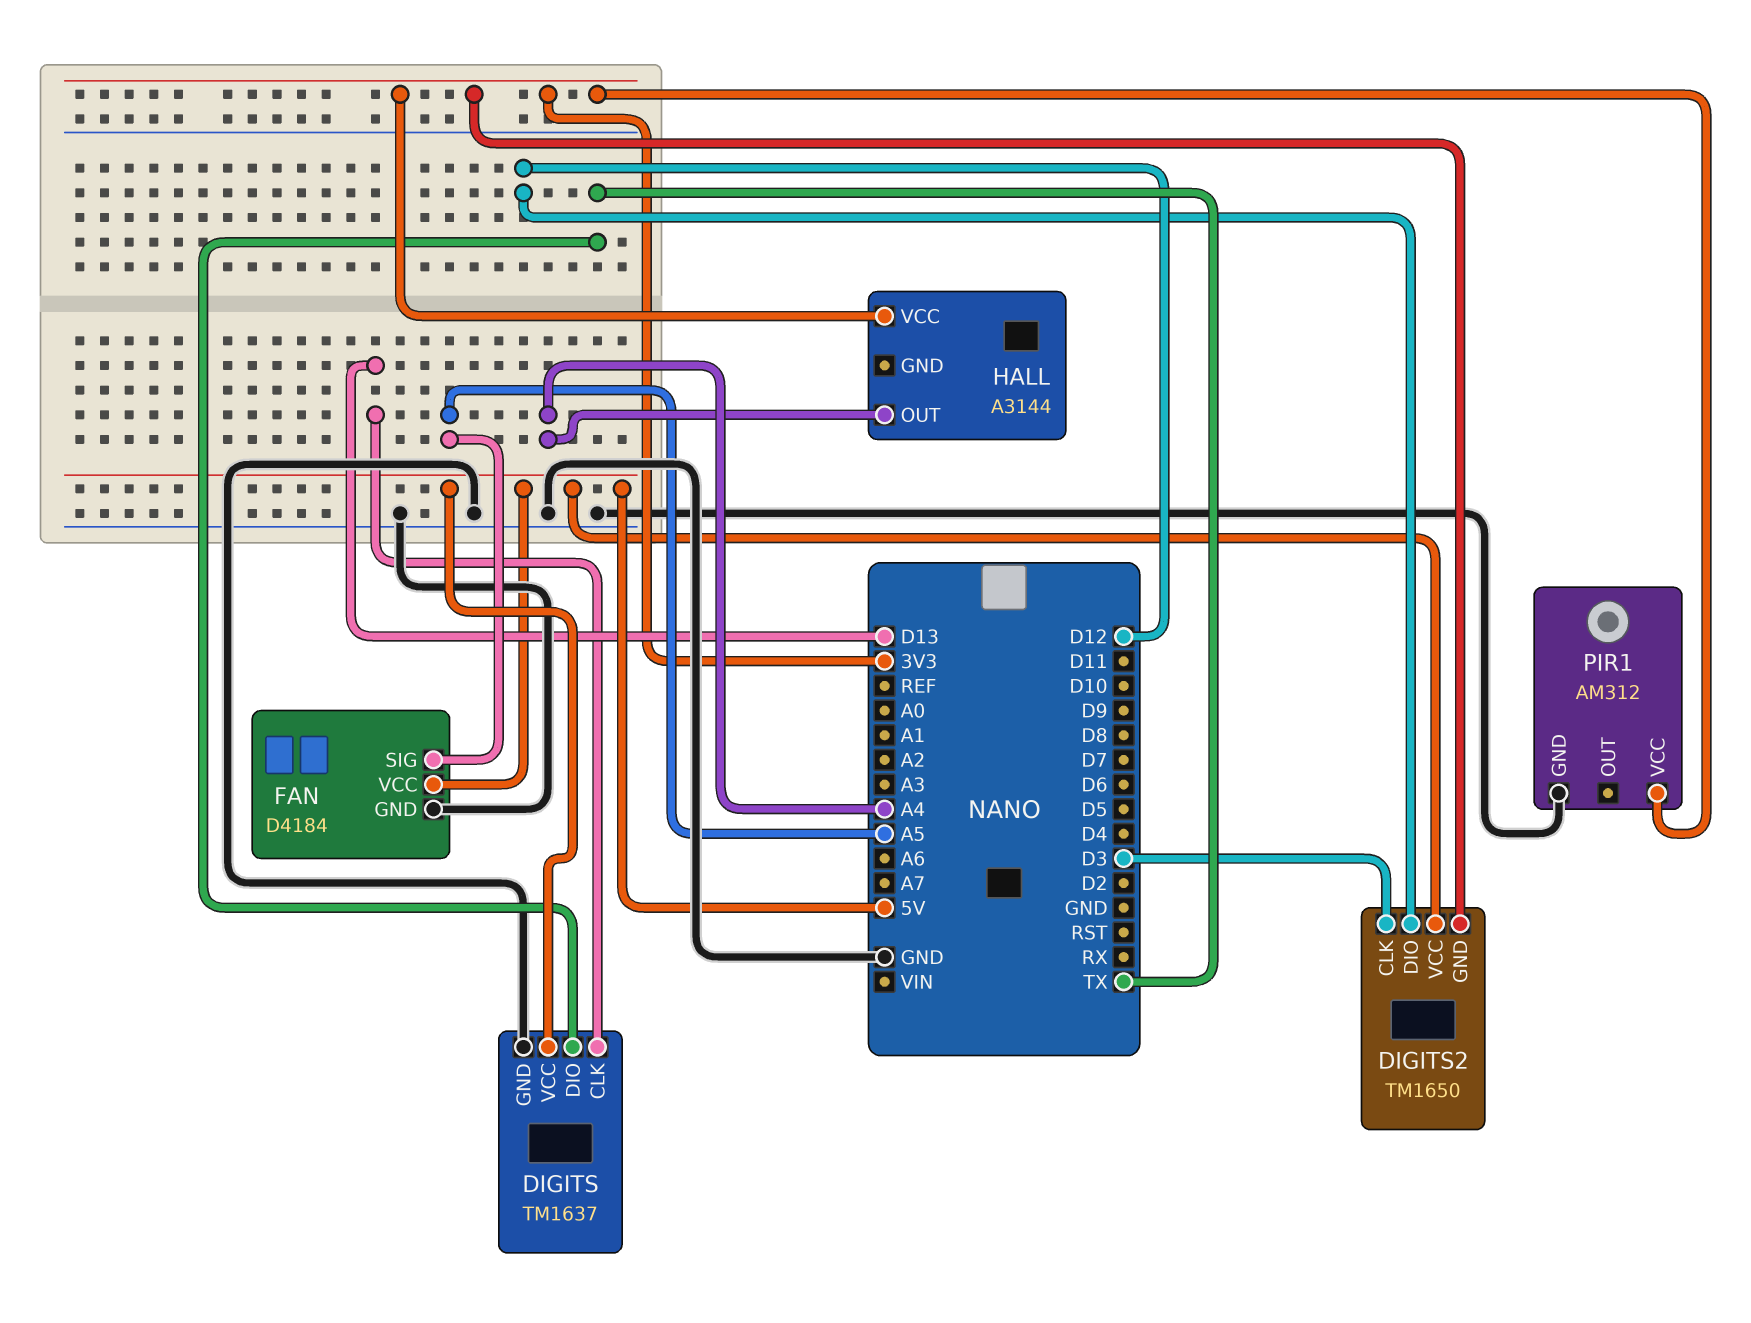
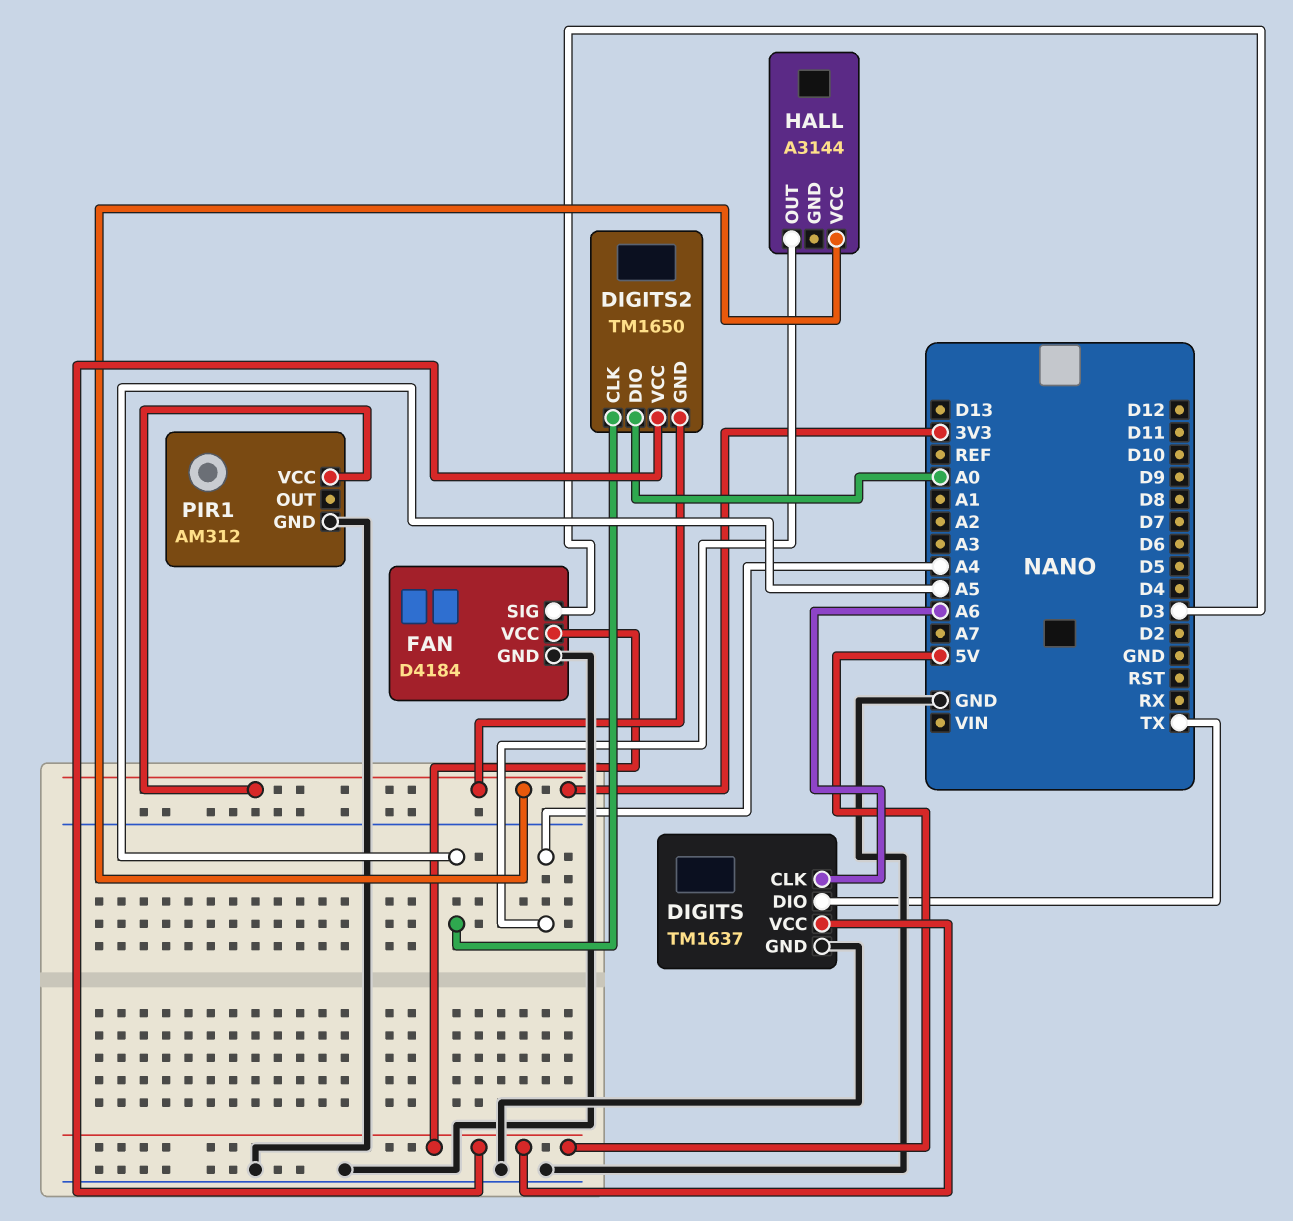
DIGITS pin CLK: D13 -> A6
DIGITS2 pin CLK: D3 -> A5
DIGITS2 pin DIO: D12 -> A0
FAN pin SIG: A5 -> D3

